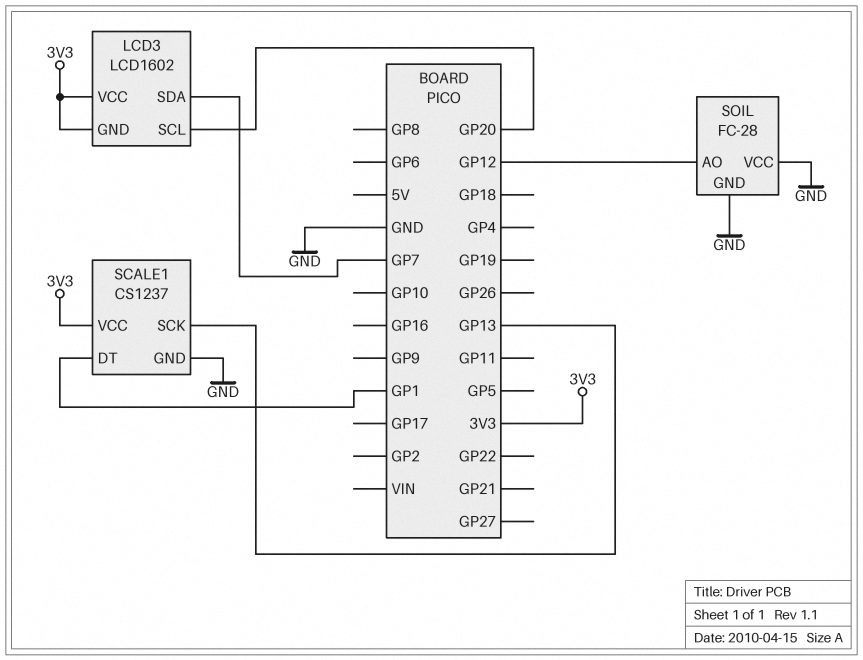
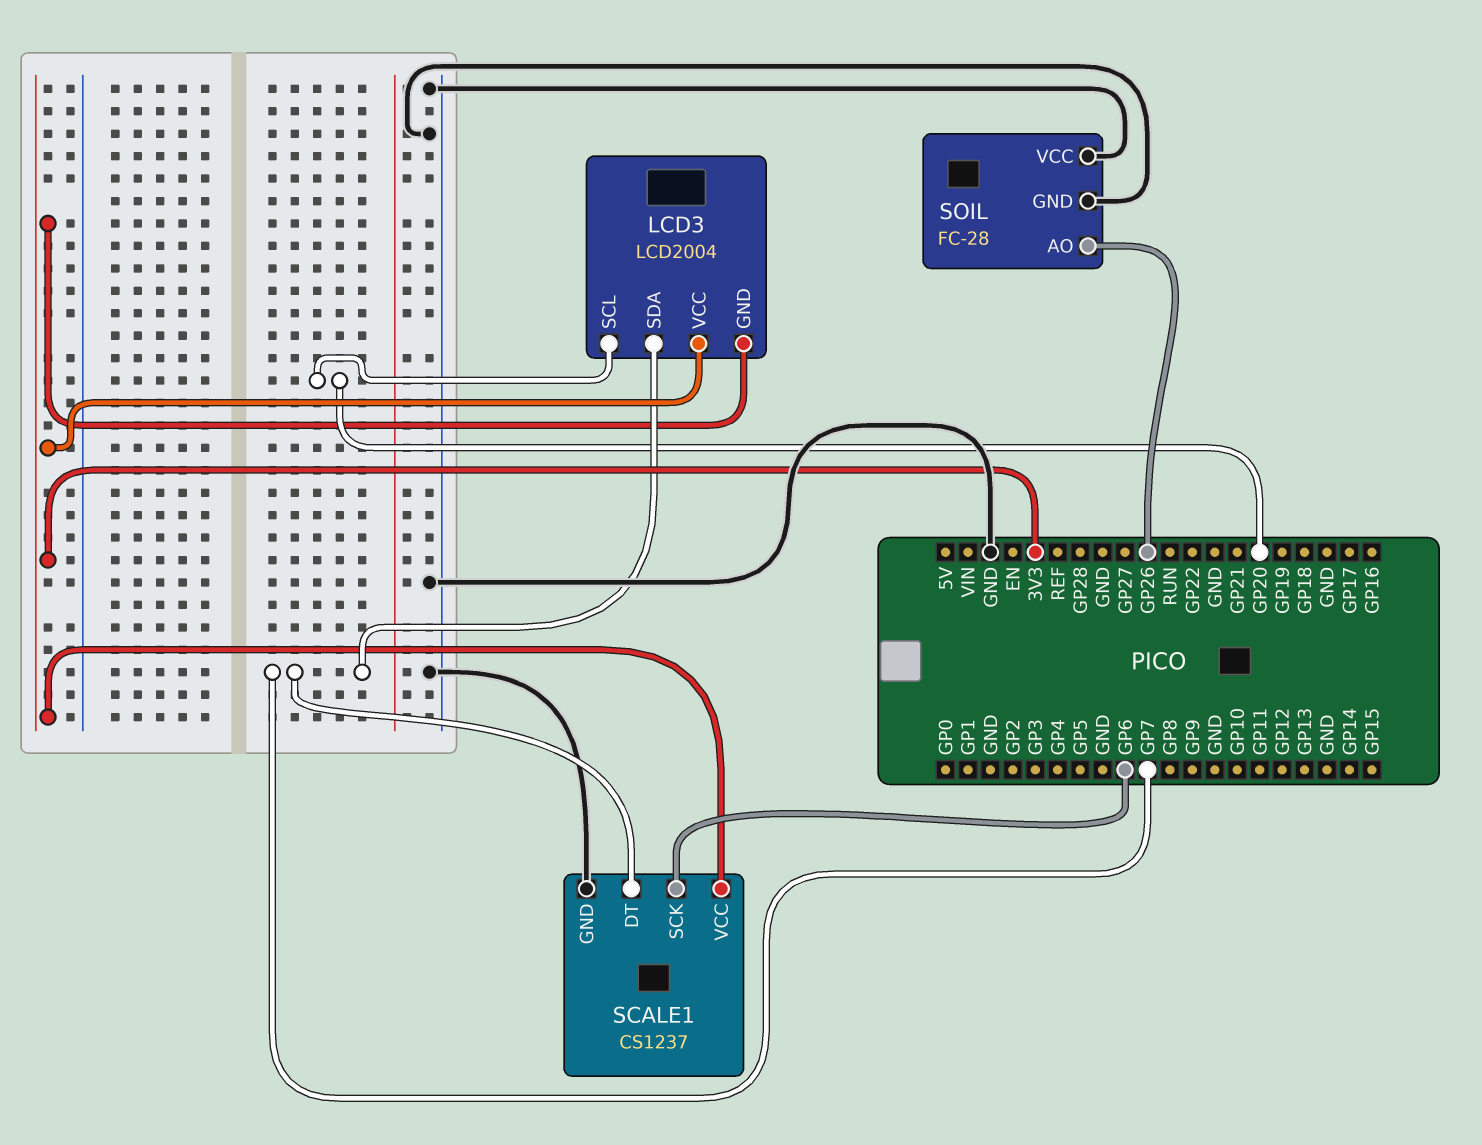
LCD3: LCD1602 -> LCD2004
SCALE1 pin DT: GP1 -> GP7
SCALE1 pin SCK: GP13 -> GP6
SOIL pin AO: GP12 -> GP26

